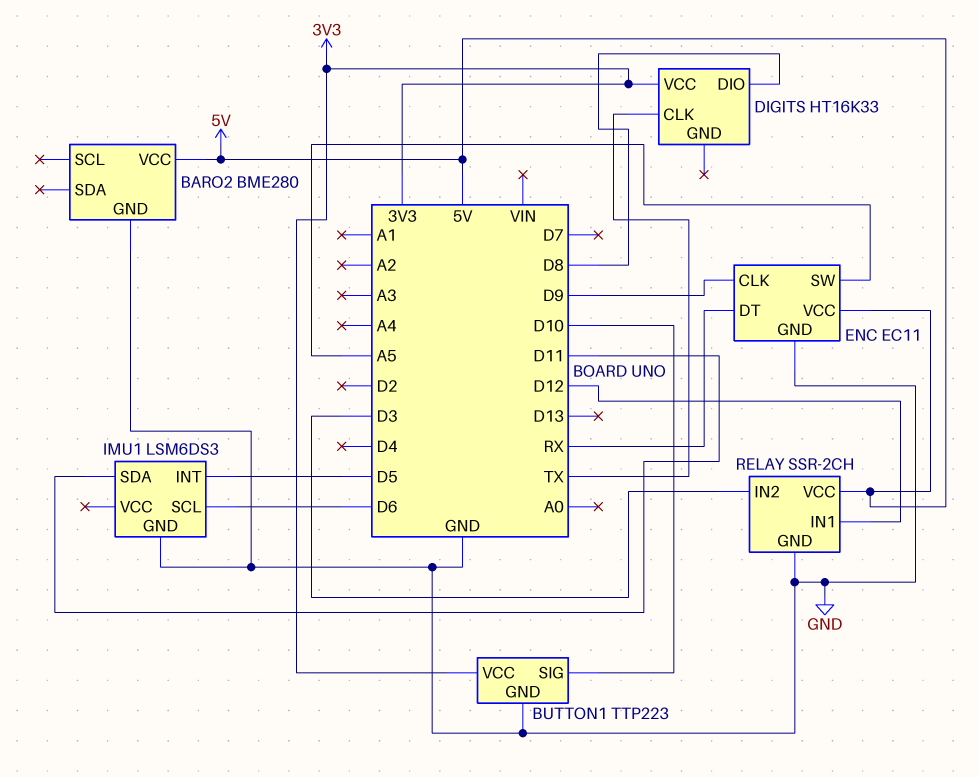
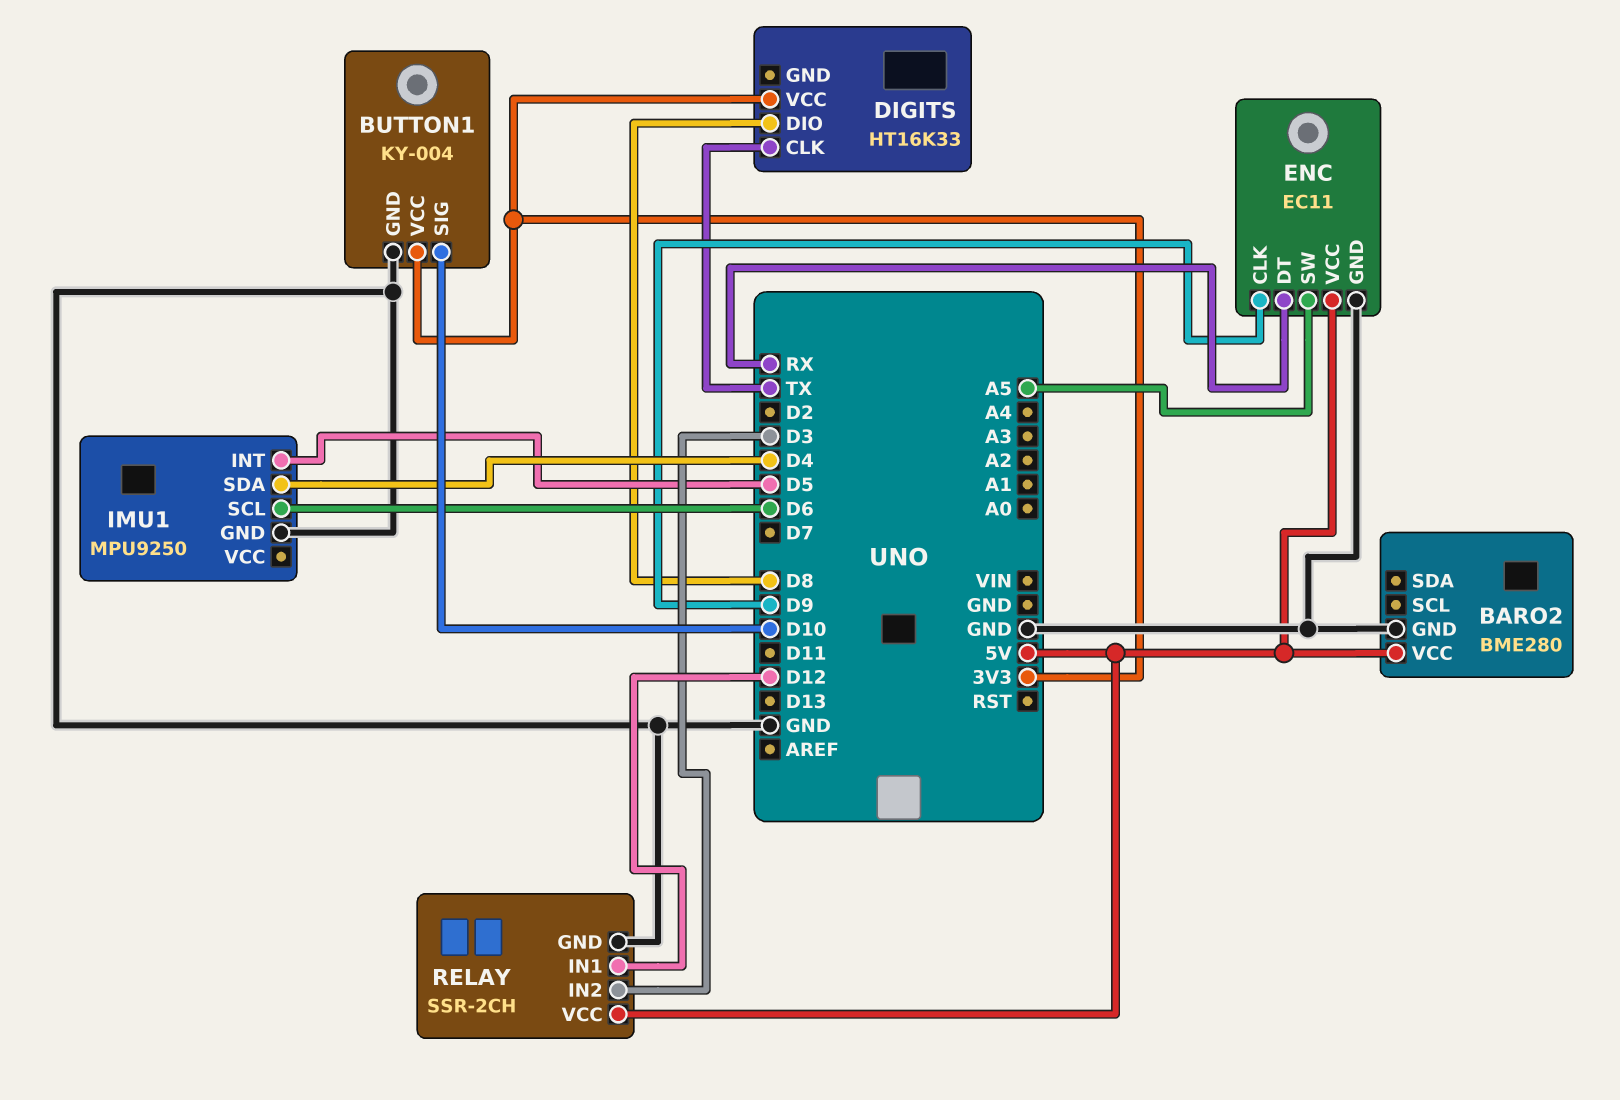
BUTTON1: TTP223 -> KY-004
IMU1: LSM6DS3 -> MPU9250
IMU1 pin SDA: D11 -> D4

